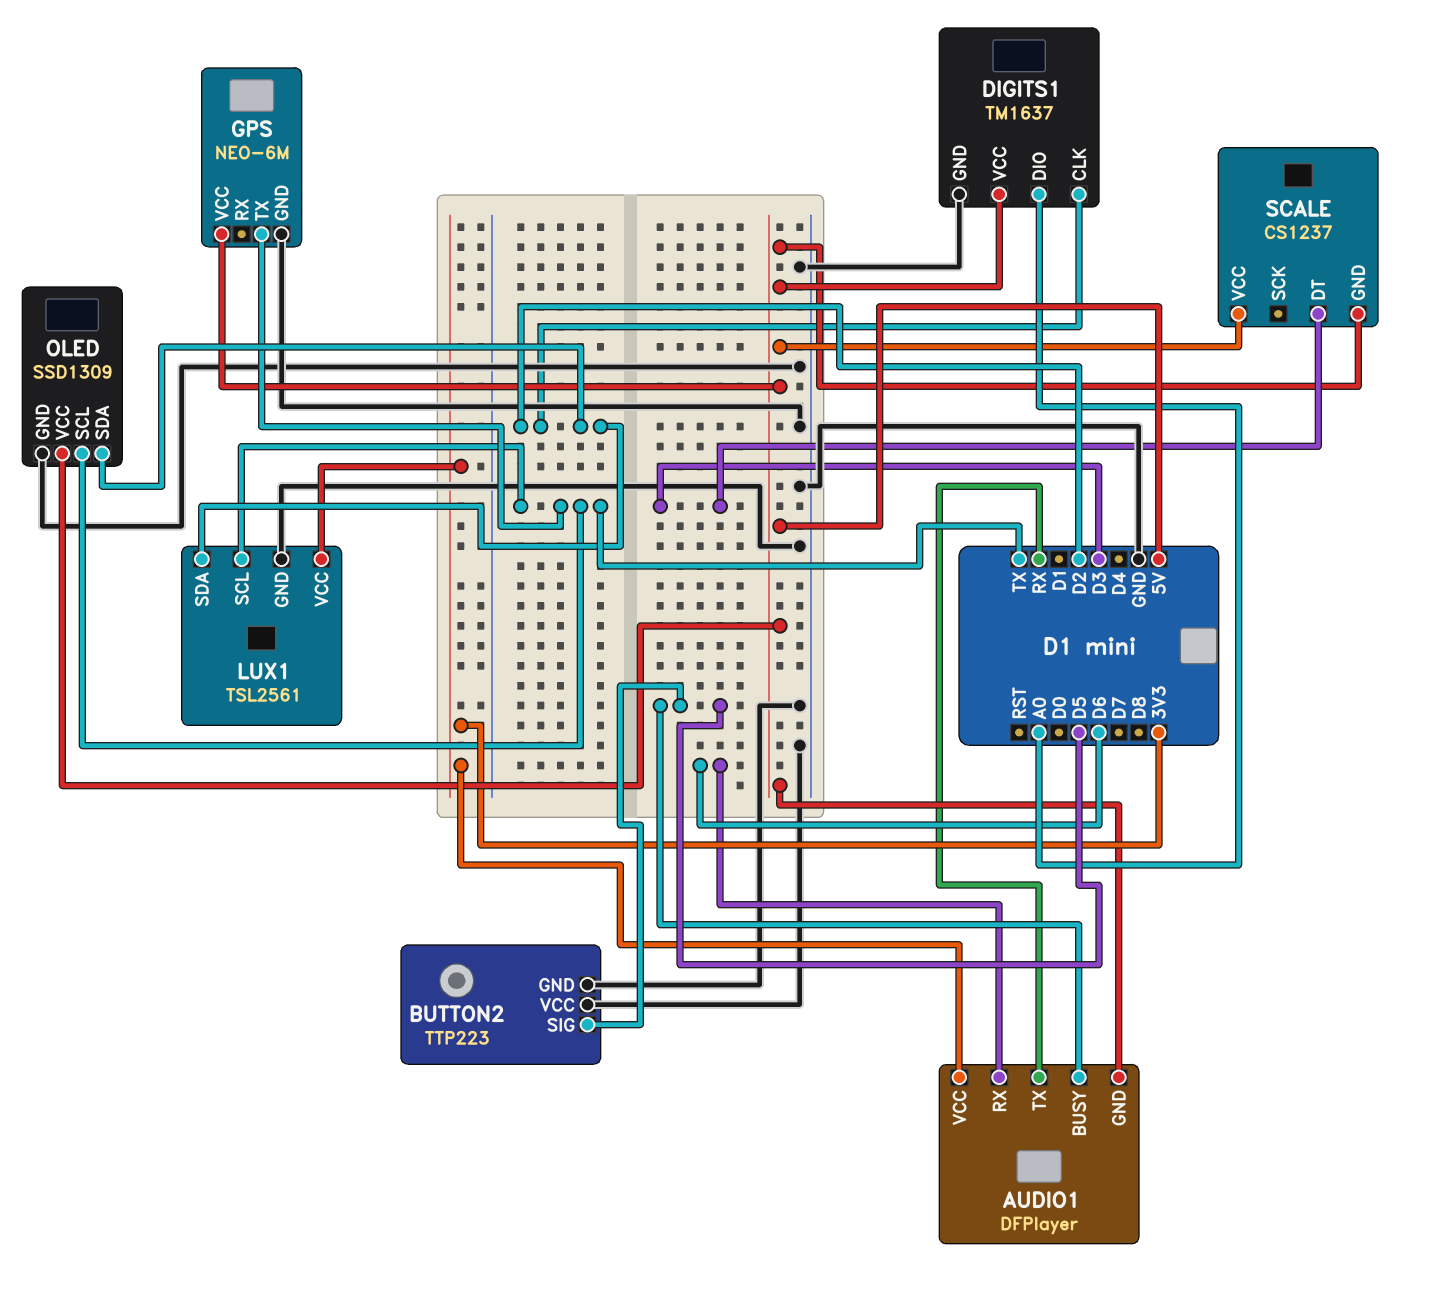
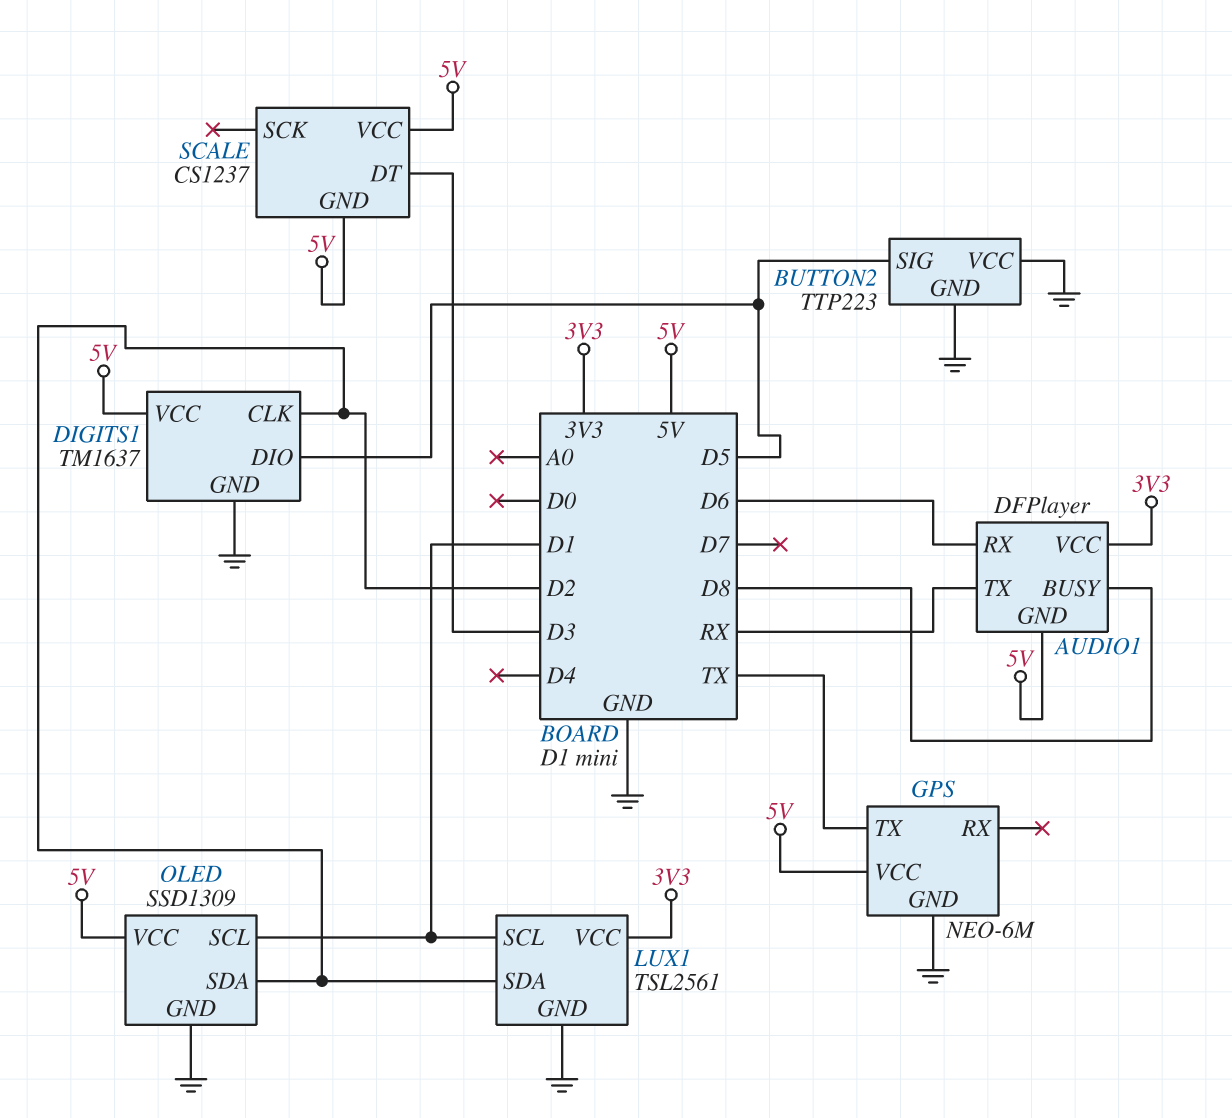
AUDIO1 pin BUSY: D5 -> D8
DIGITS1 pin DIO: A0 -> D5
LUX1 pin SCL: TX -> D1
OLED pin SCL: TX -> D1

